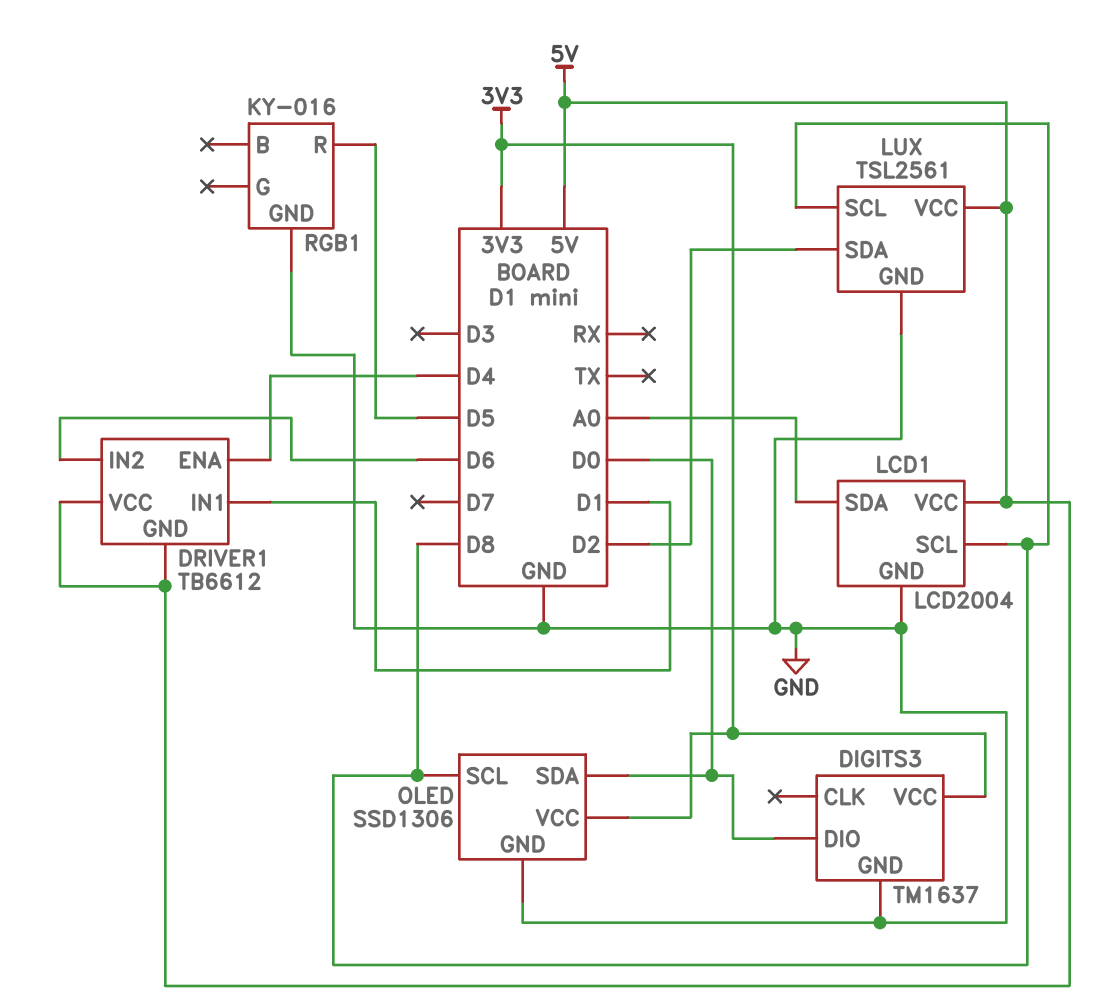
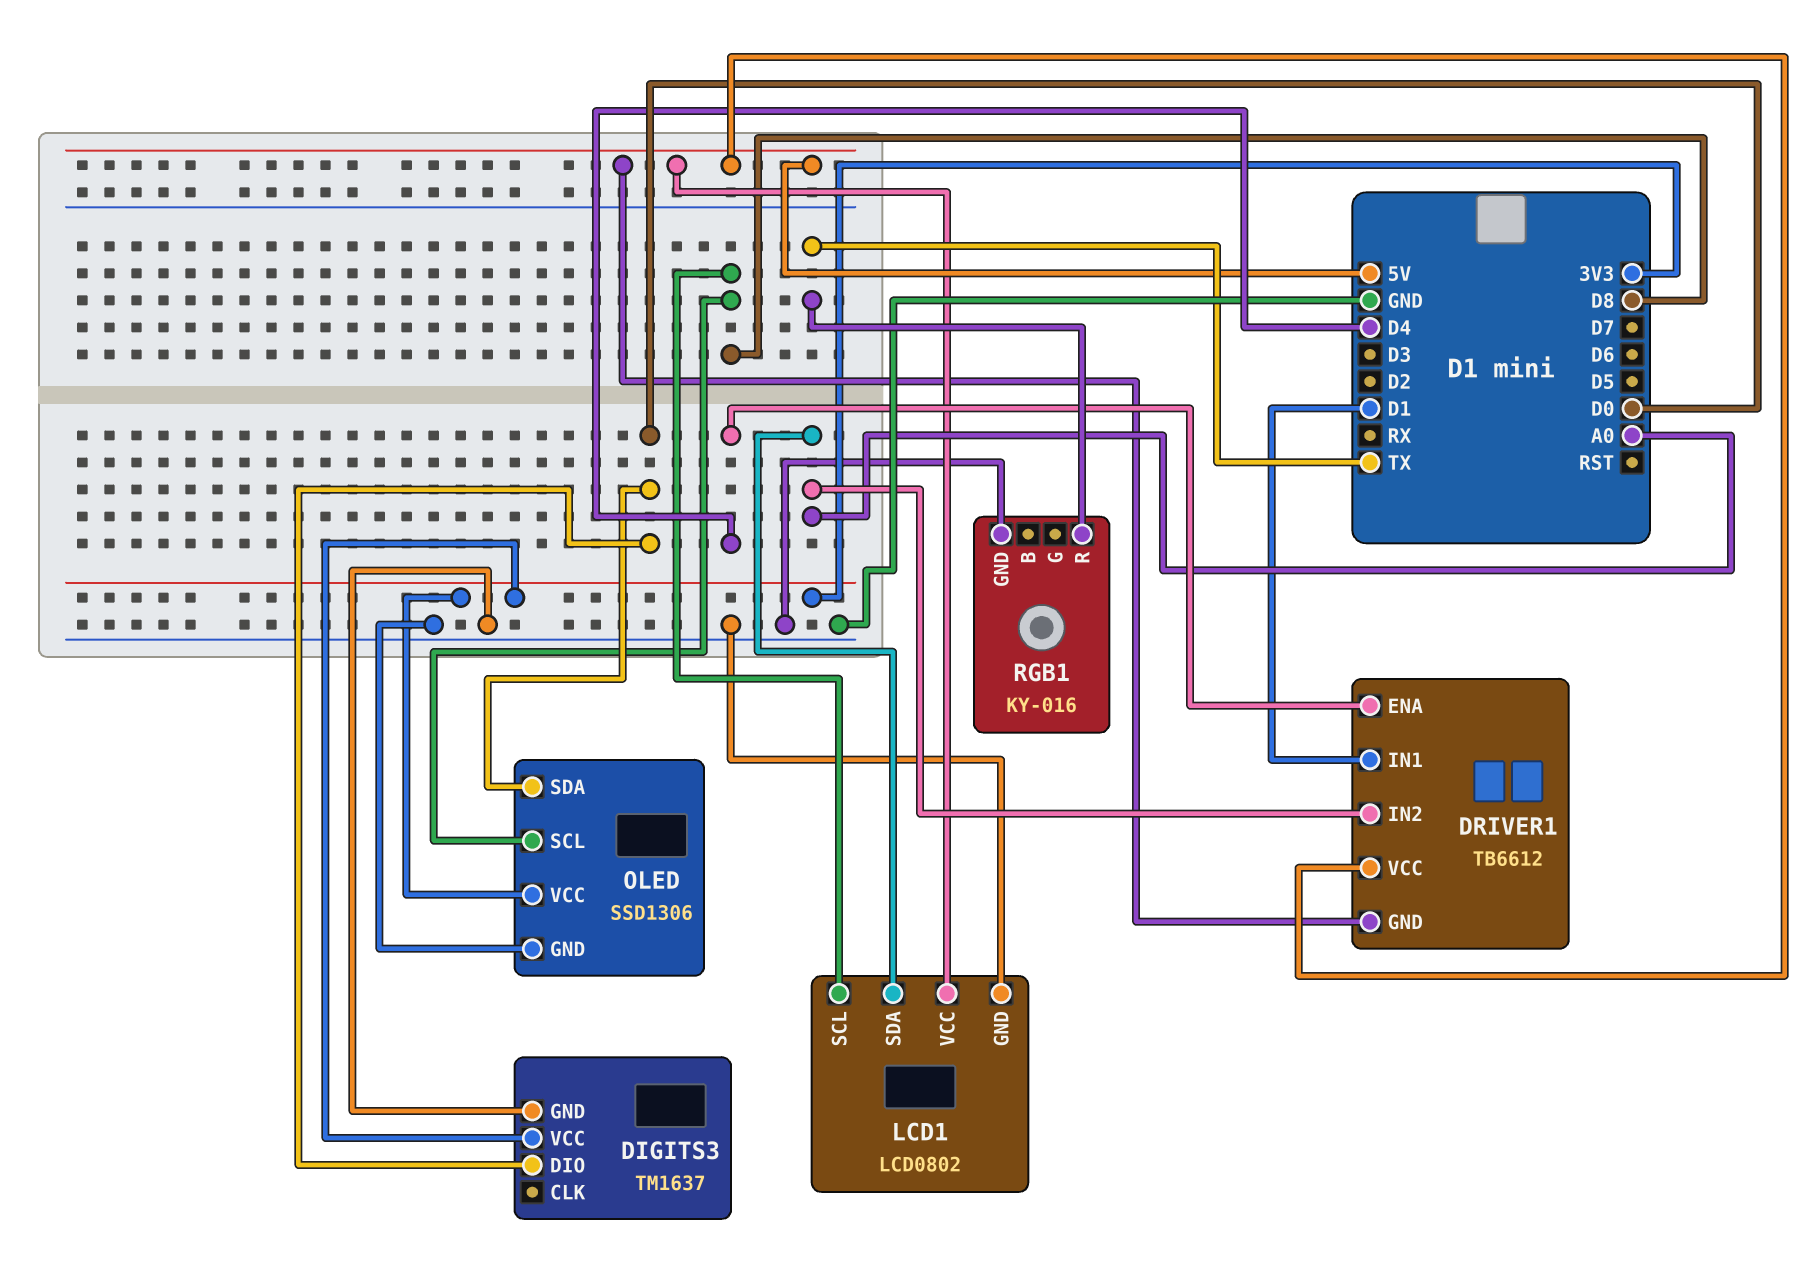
DRIVER1 pin IN2: D6 -> A0
LCD1: LCD2004 -> LCD0802
LUX: TSL2561 -> none
LUX pin GND: GND -> none
LUX pin SCL: D8 -> none
LUX pin SDA: D2 -> none
LUX pin VCC: 5V -> none
RGB1 pin R: D5 -> TX

